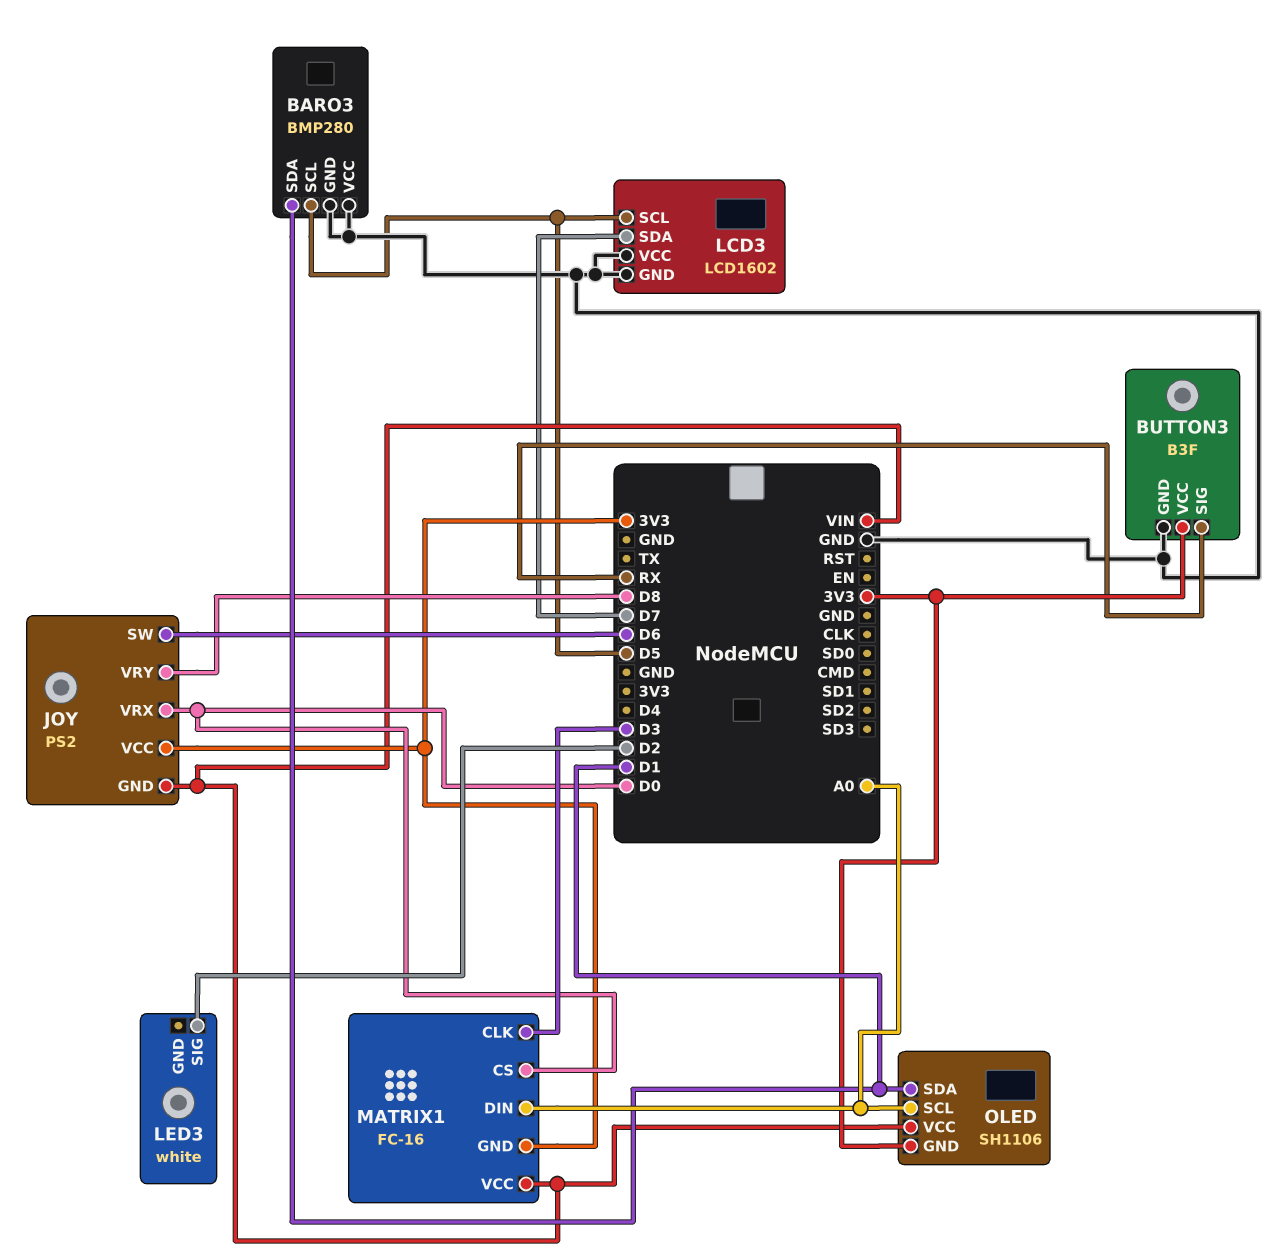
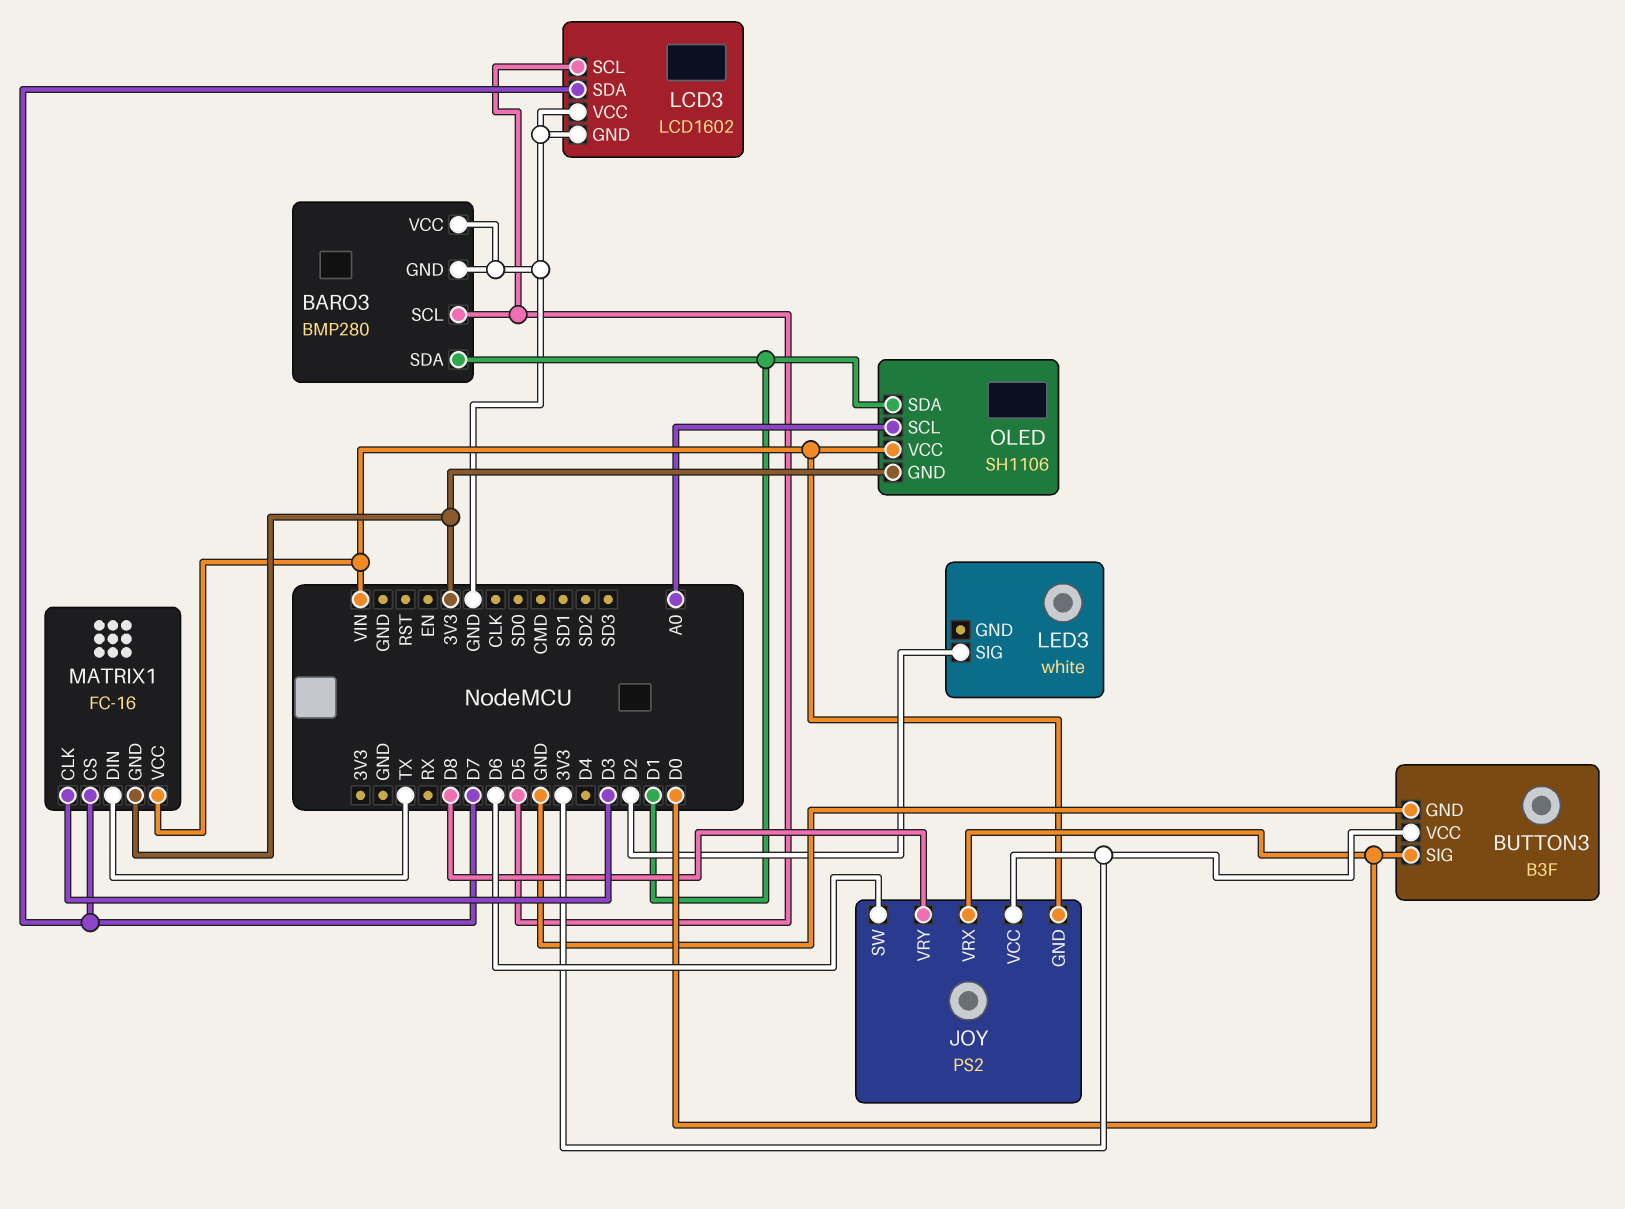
BUTTON3 pin SIG: RX -> D0
MATRIX1 pin CS: D0 -> D7
MATRIX1 pin DIN: A0 -> TX

